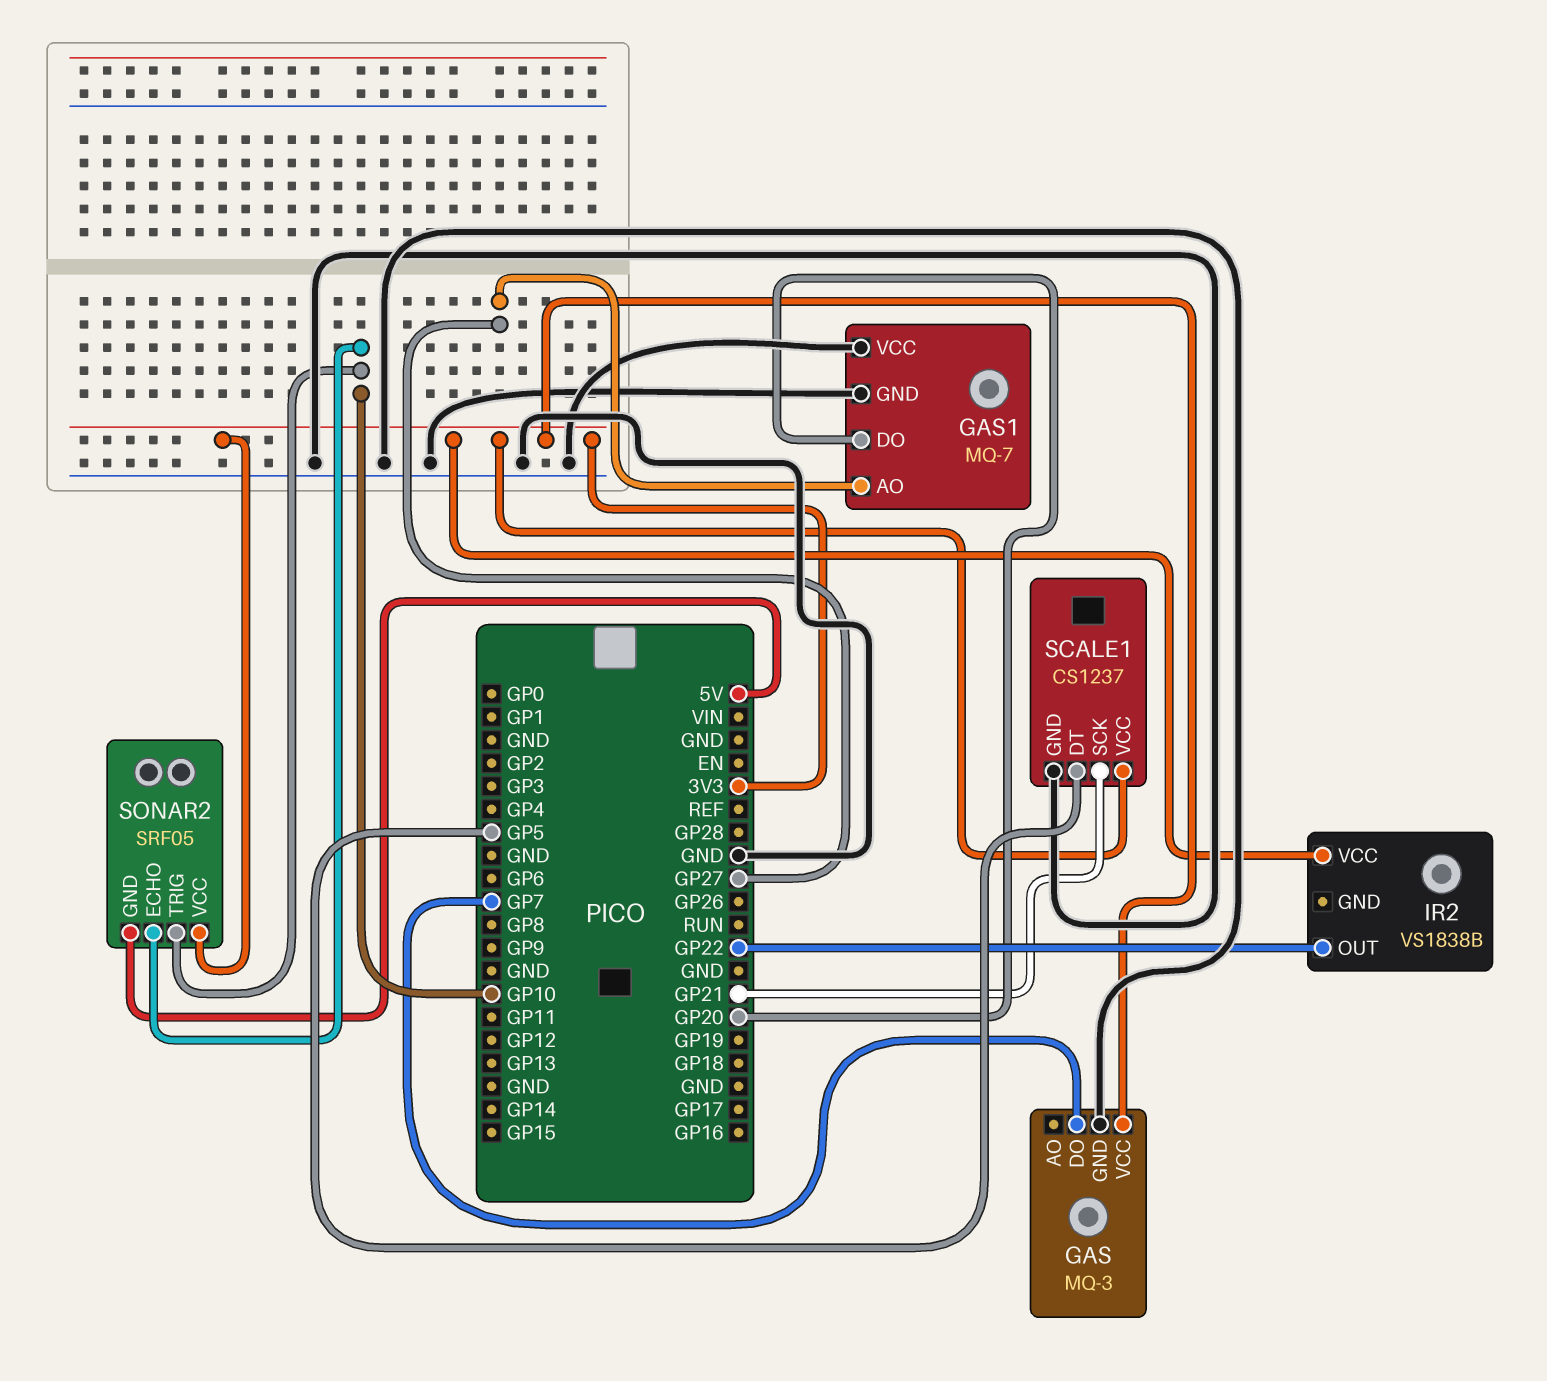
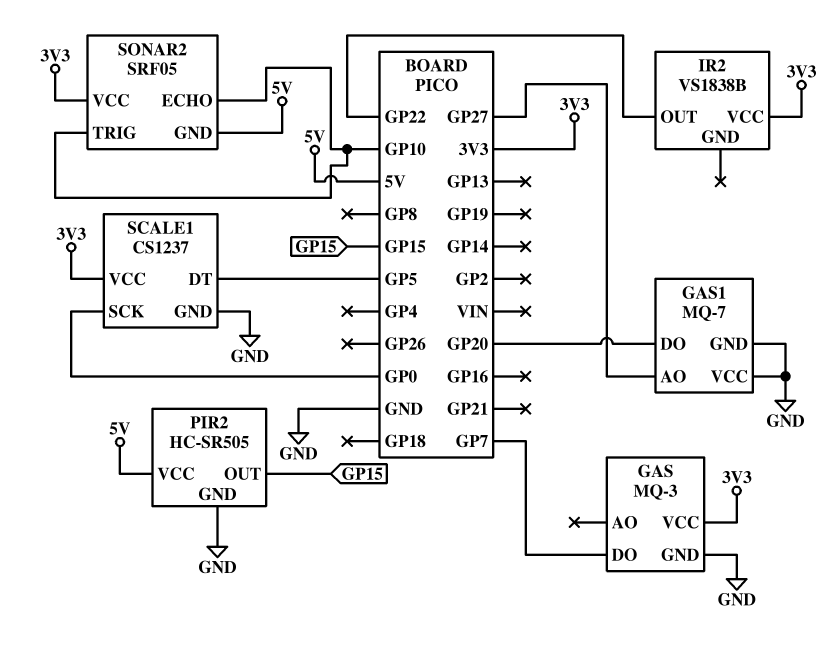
PIR2: none -> HC-SR505
PIR2 pin GND: none -> GND
PIR2 pin OUT: none -> GP15
PIR2 pin VCC: none -> 5V
SCALE1 pin SCK: GP21 -> GP0

